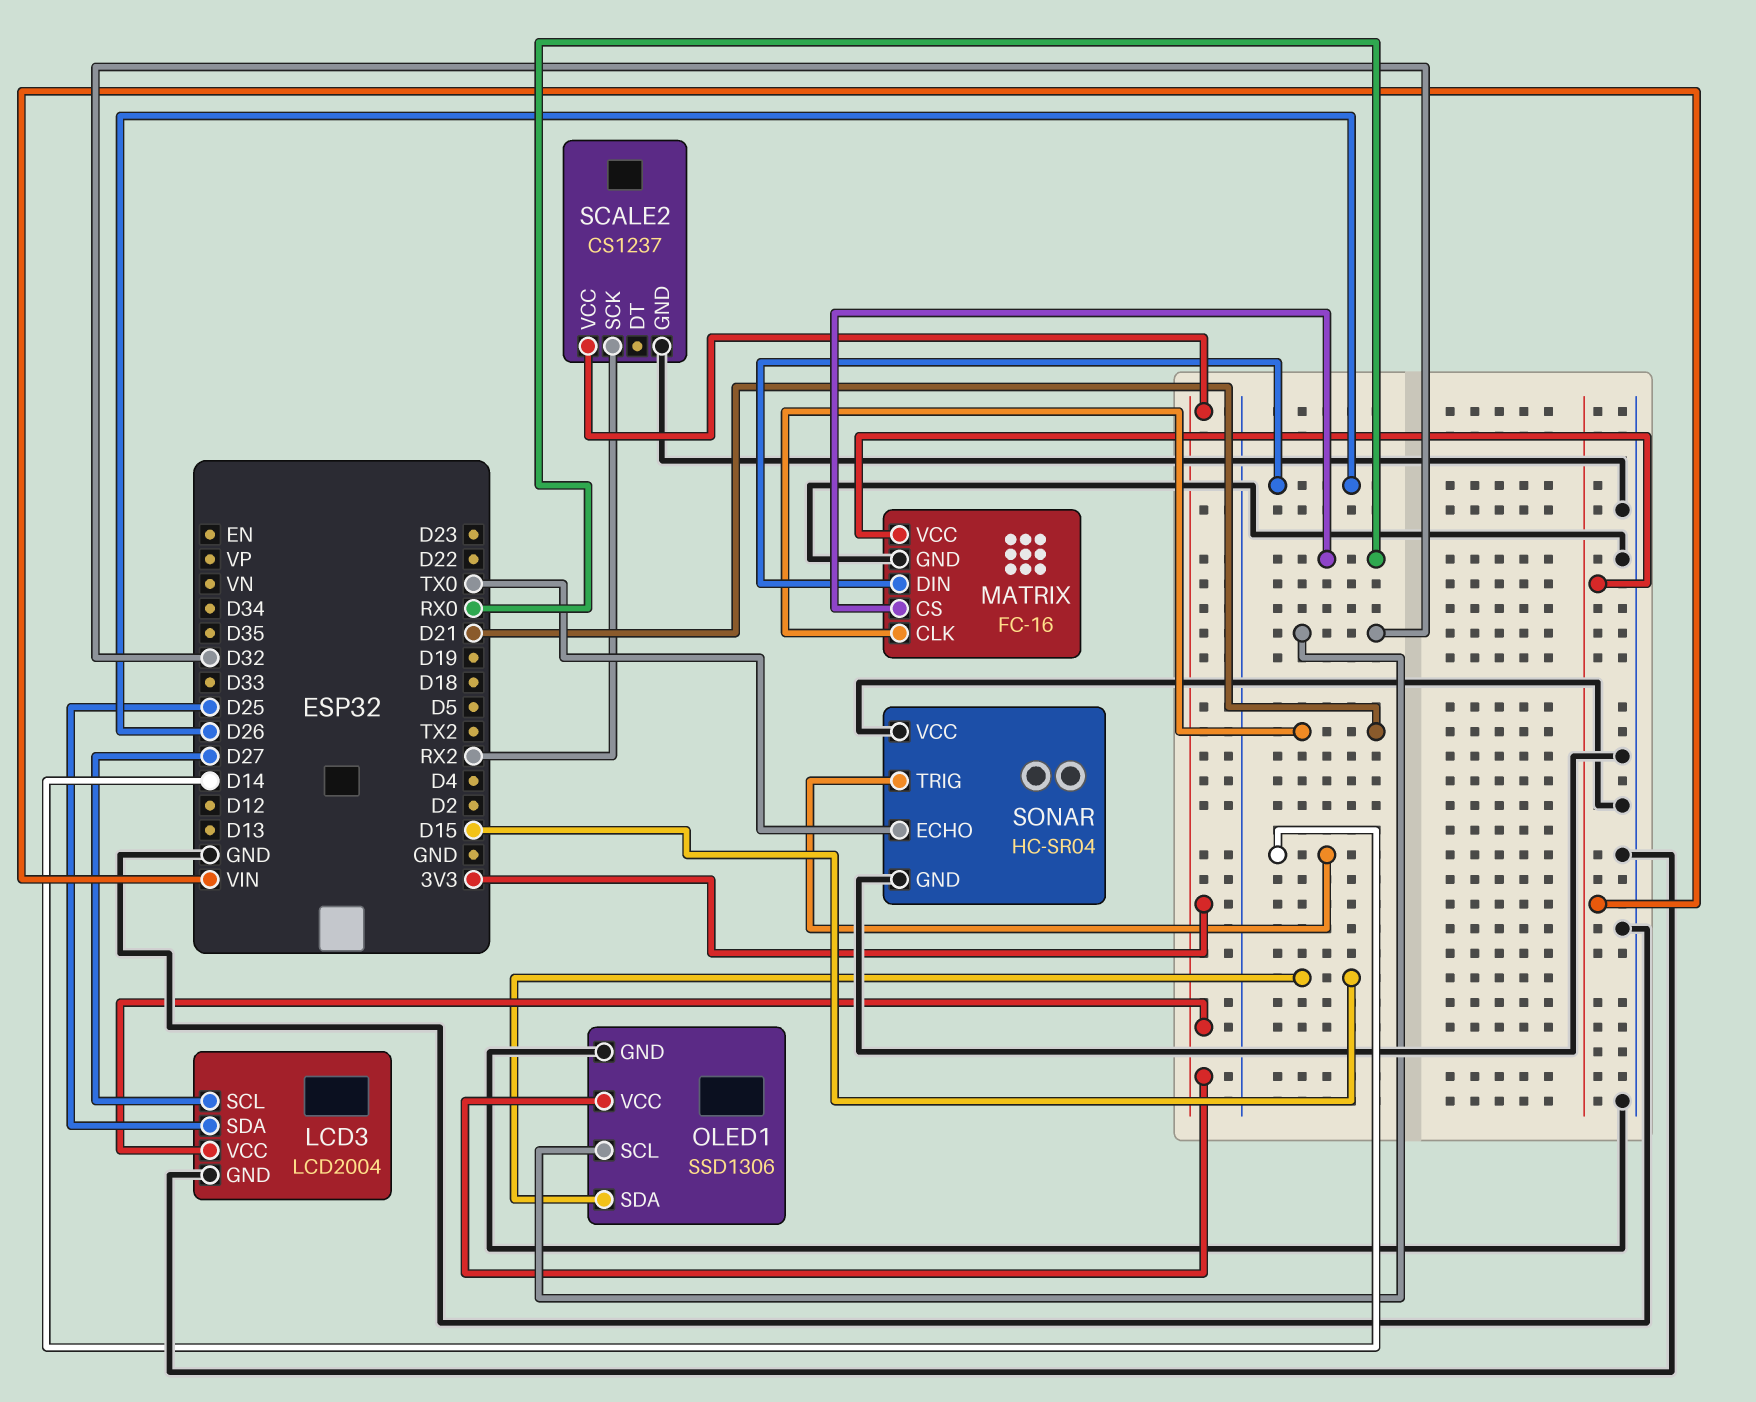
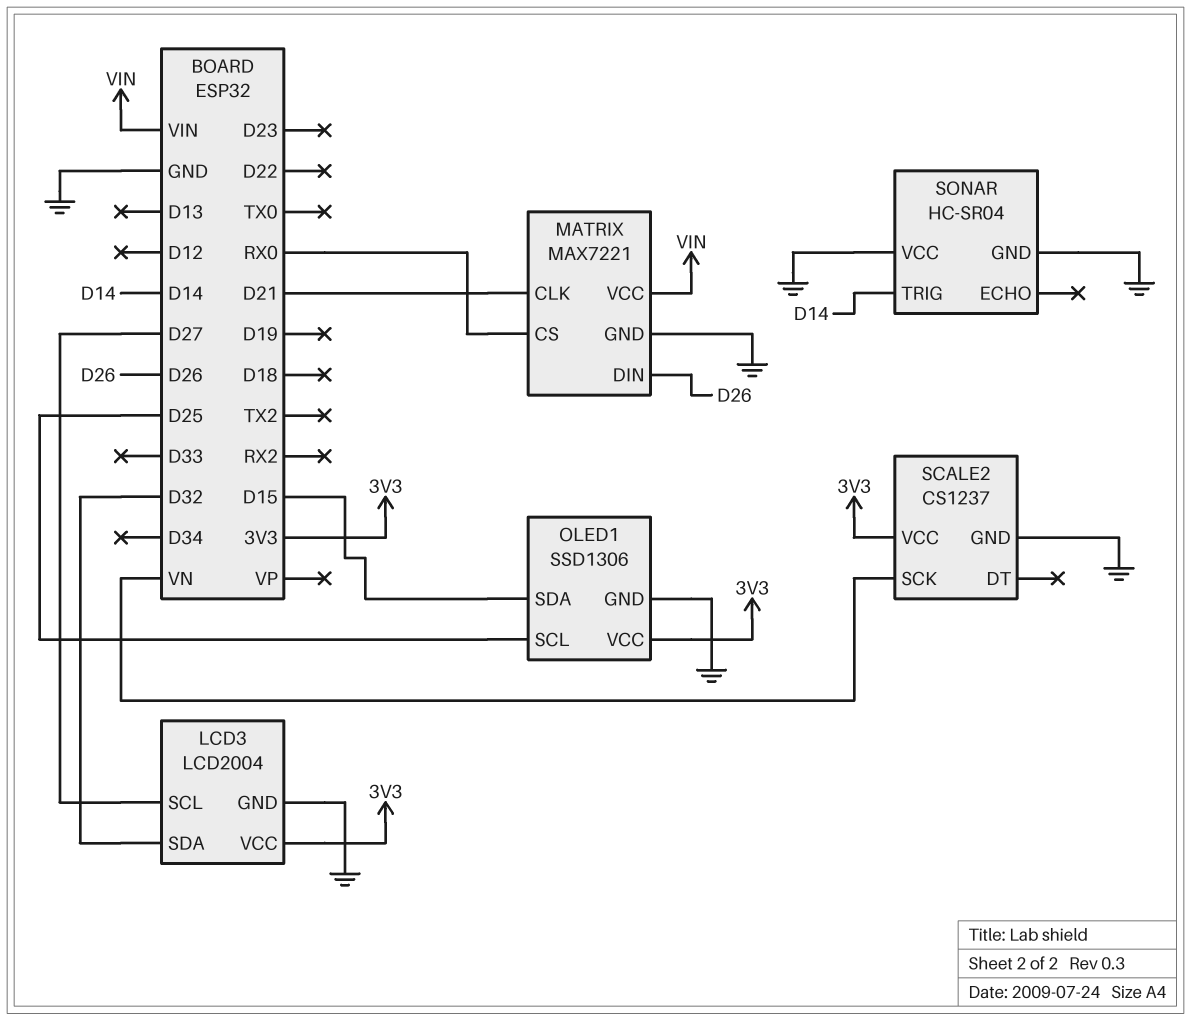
LCD3 pin SDA: D25 -> D32
MATRIX: FC-16 -> MAX7221
OLED1 pin SCL: D32 -> D25
SCALE2 pin SCK: RX2 -> VN
SONAR pin ECHO: TX0 -> none

